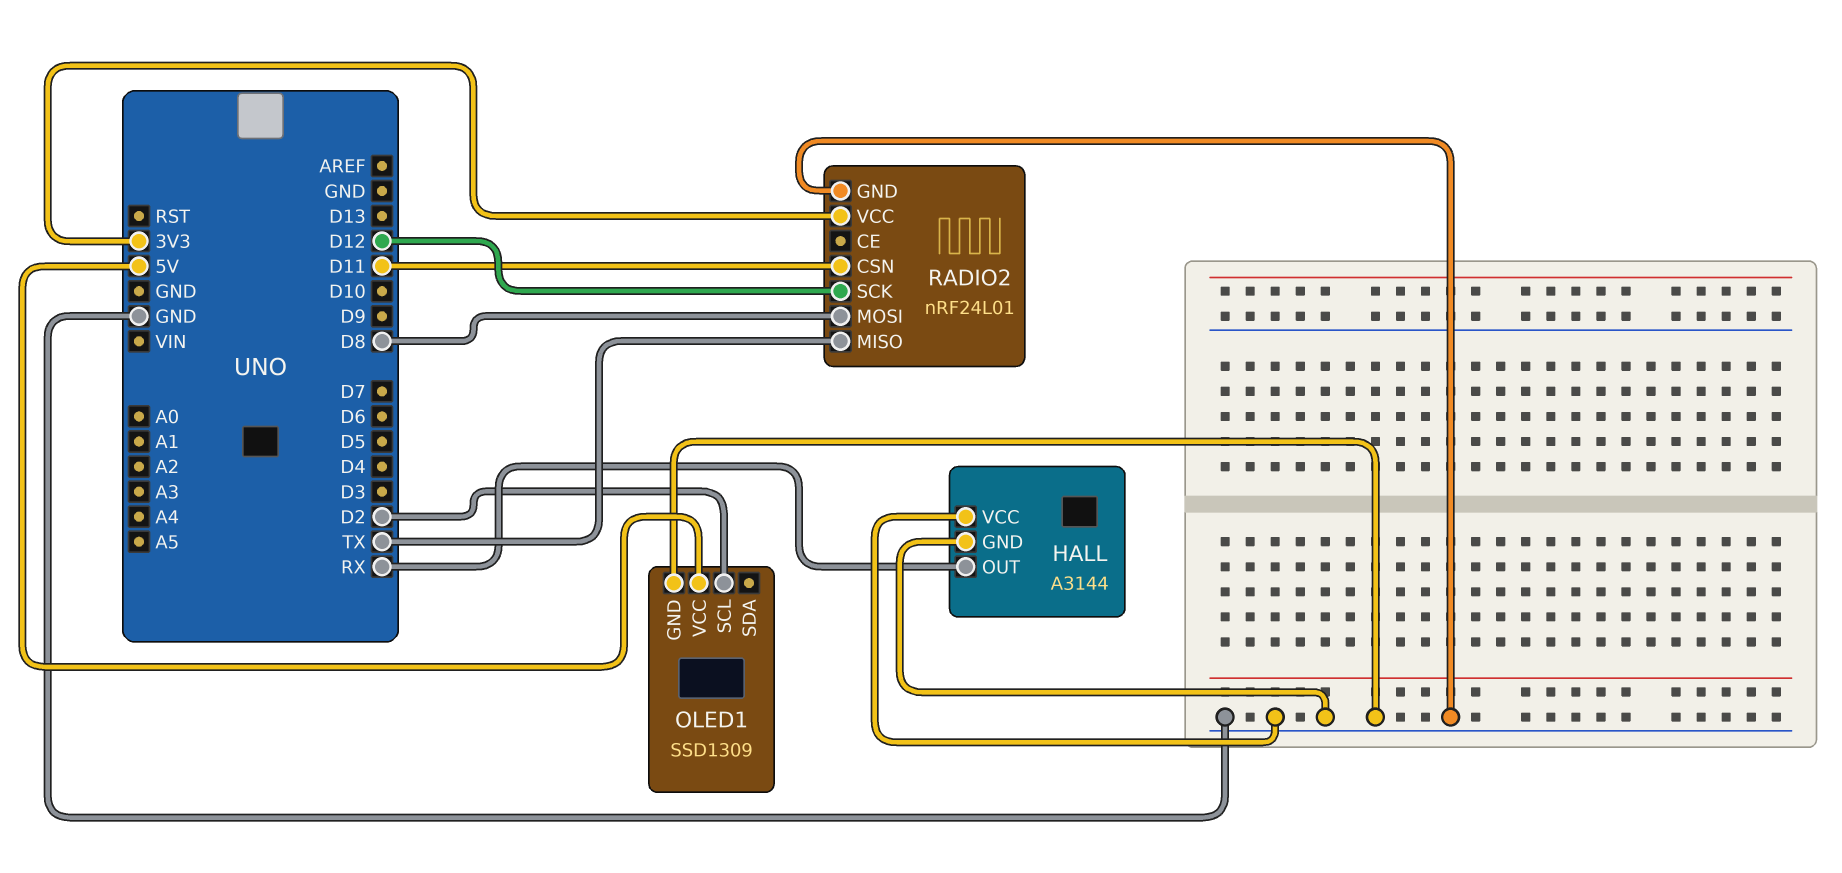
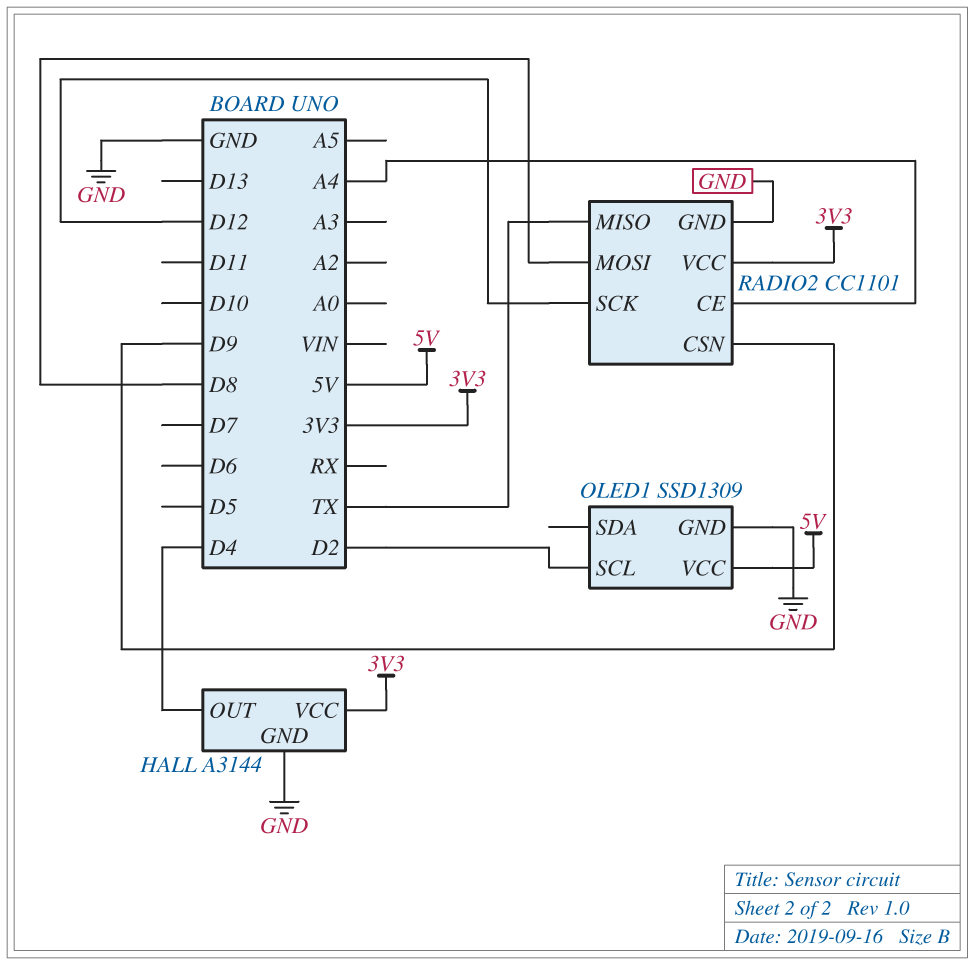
HALL pin OUT: RX -> D4
HALL pin VCC: GND -> 3V3
RADIO2: nRF24L01 -> CC1101
RADIO2 pin CE: none -> A4
RADIO2 pin CSN: D11 -> D9

